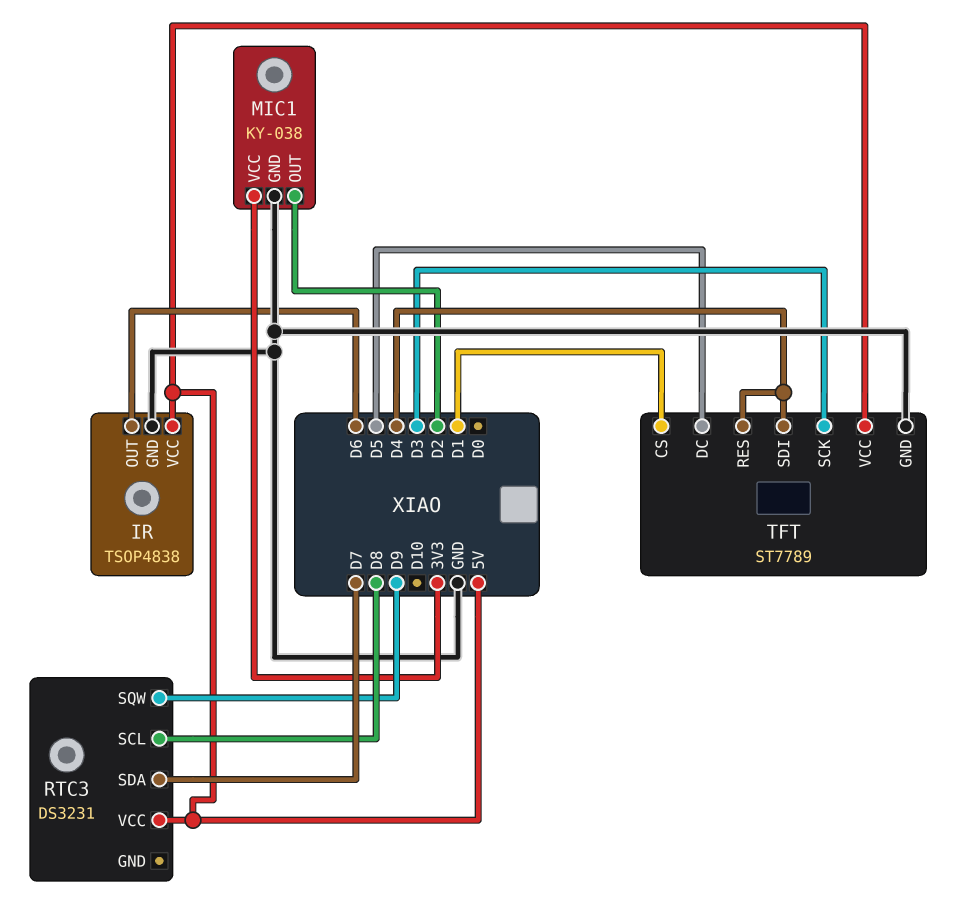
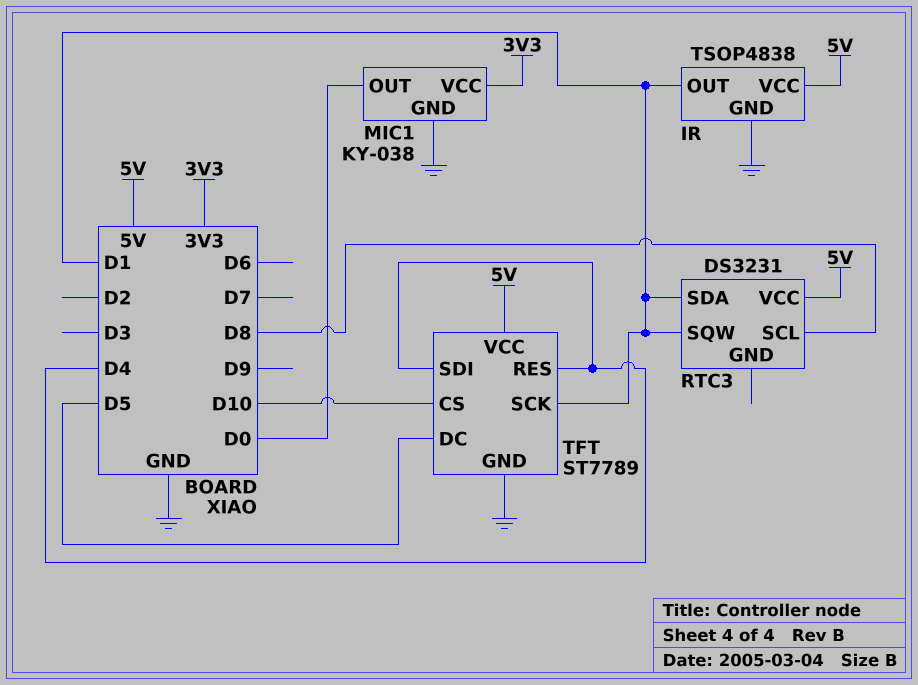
IR pin OUT: D6 -> D1
MIC1 pin OUT: D2 -> D0
RTC3 pin SDA: D7 -> D1
RTC3 pin SQW: D9 -> D1
TFT pin CS: D1 -> D10
TFT pin SCK: D3 -> D1

